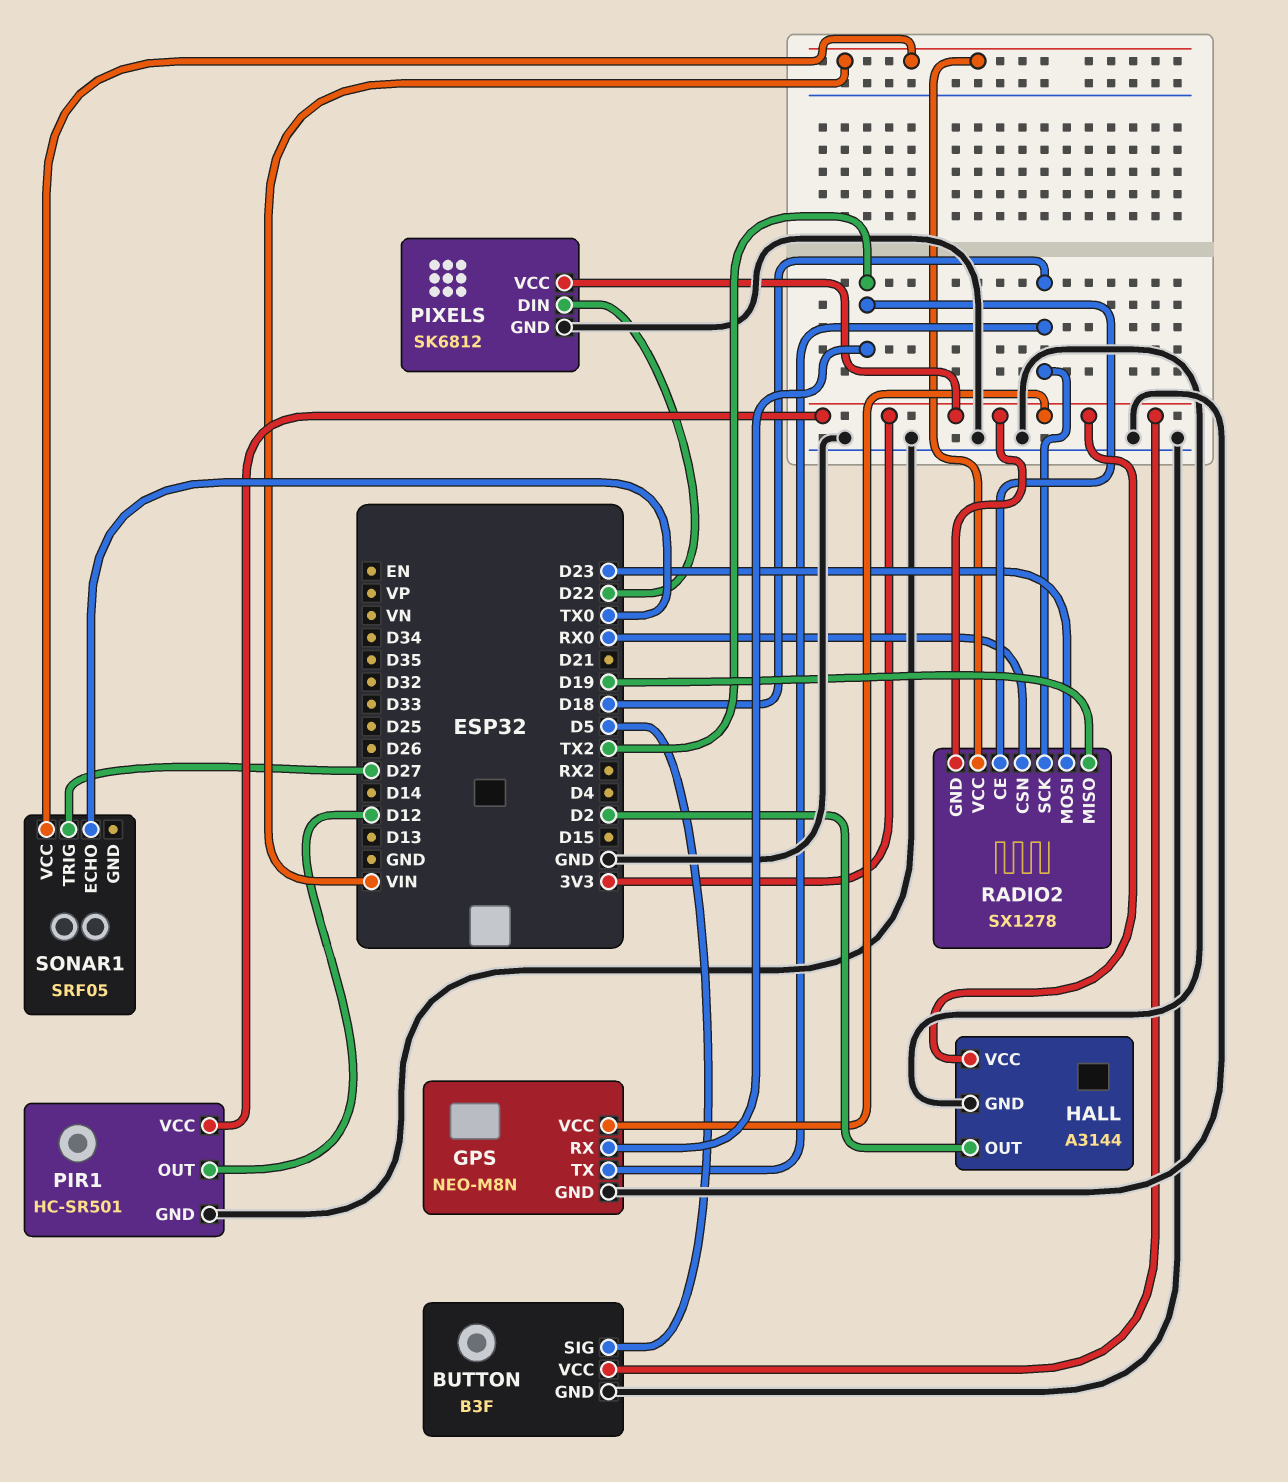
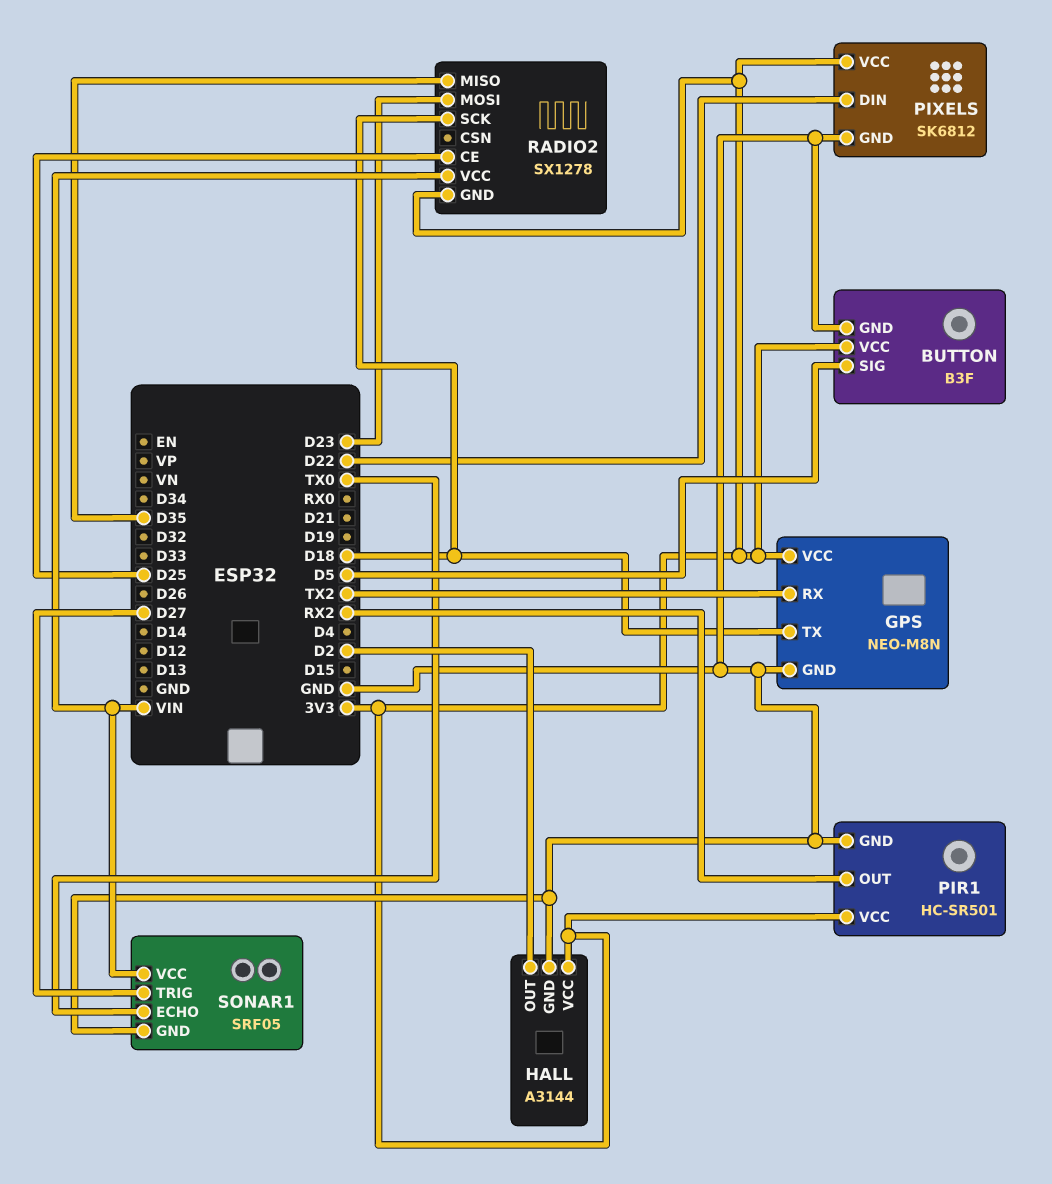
PIR1 pin OUT: D12 -> RX2
RADIO2 pin CE: TX2 -> D25
RADIO2 pin CSN: RX0 -> none
RADIO2 pin MISO: D19 -> D35
SONAR1 pin GND: none -> GND

